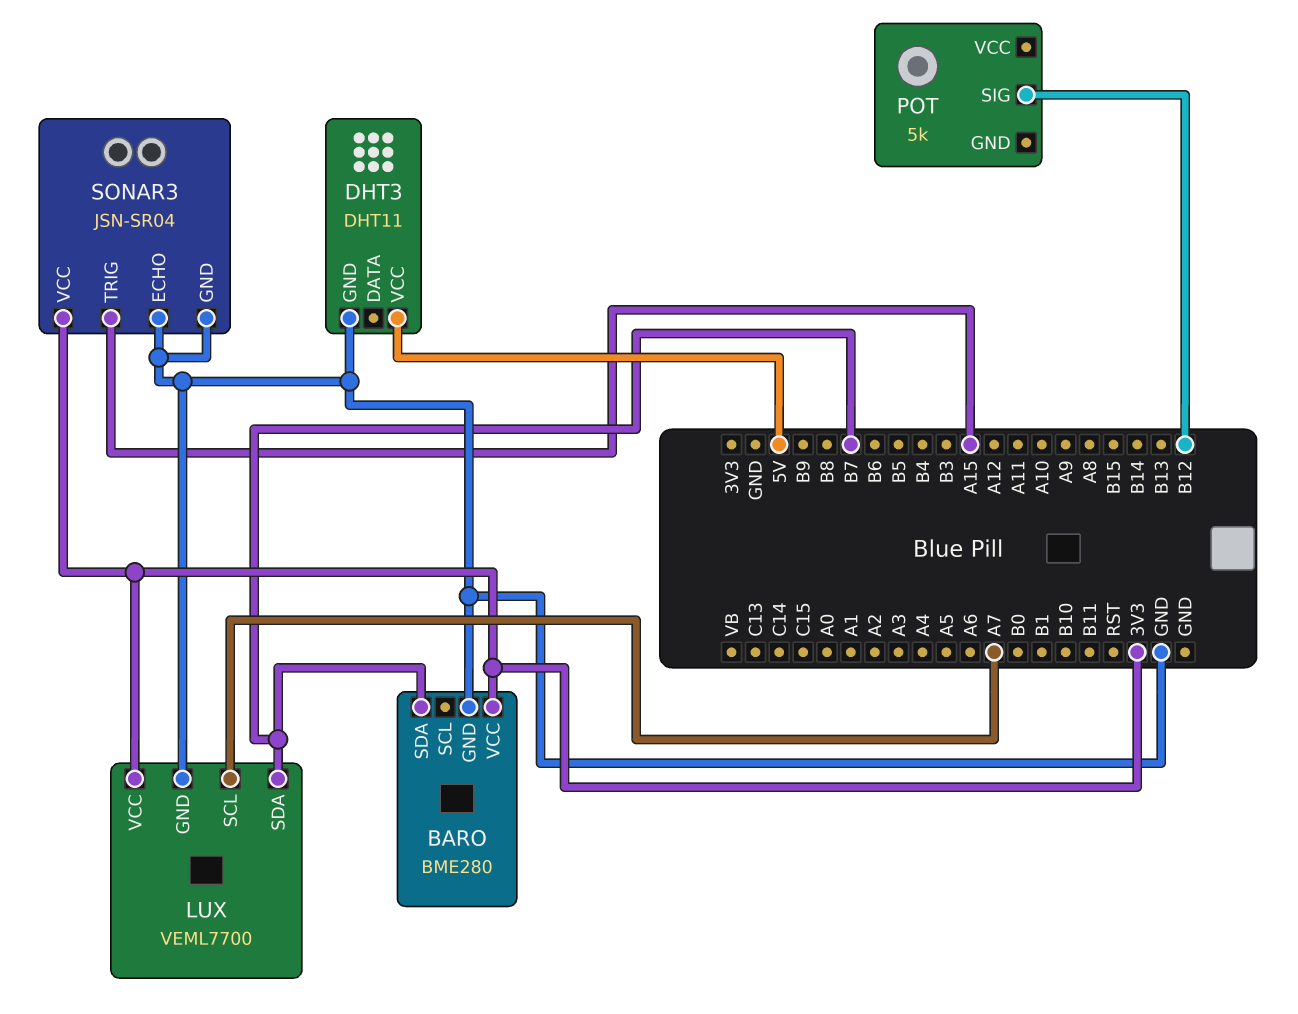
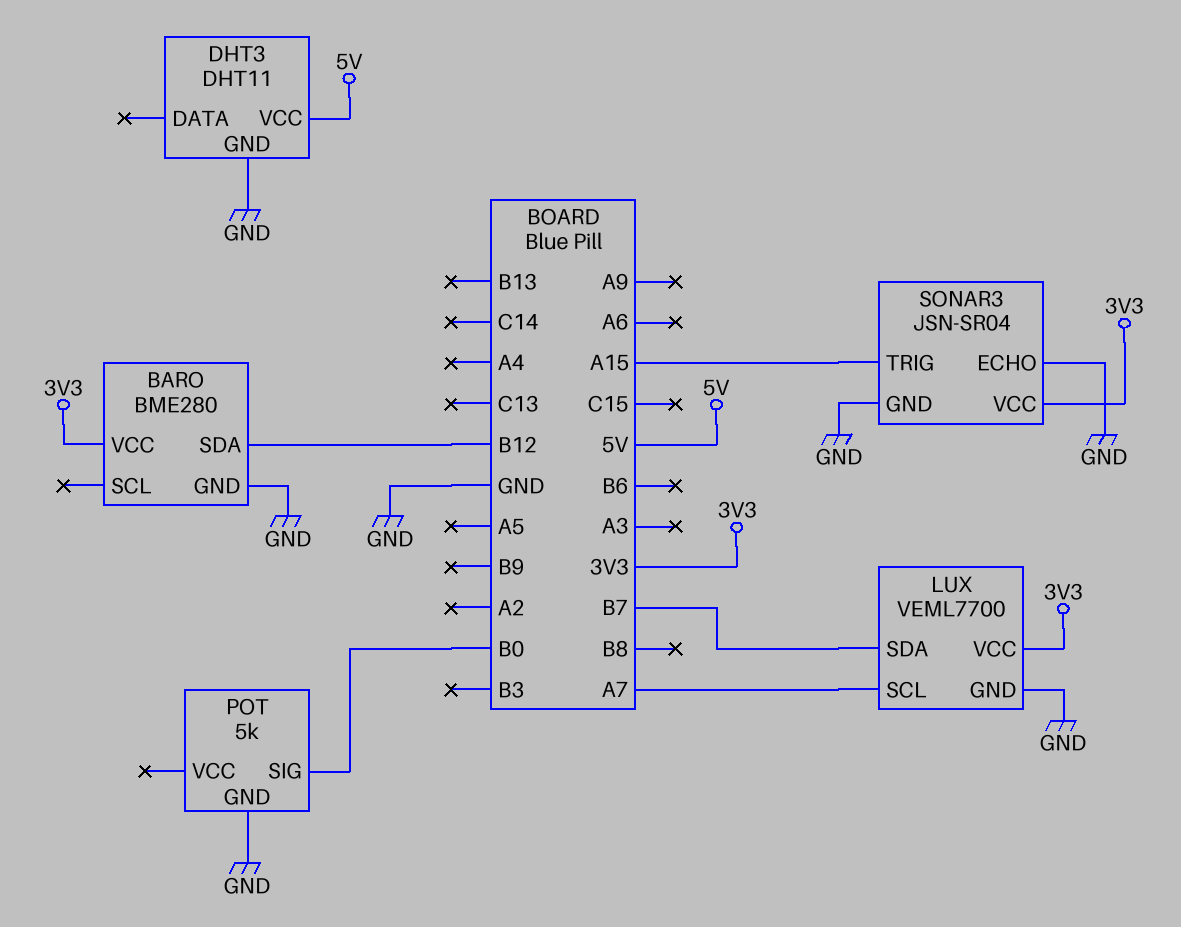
BARO pin SDA: B7 -> B12
POT pin GND: none -> GND
POT pin SIG: B12 -> B0

